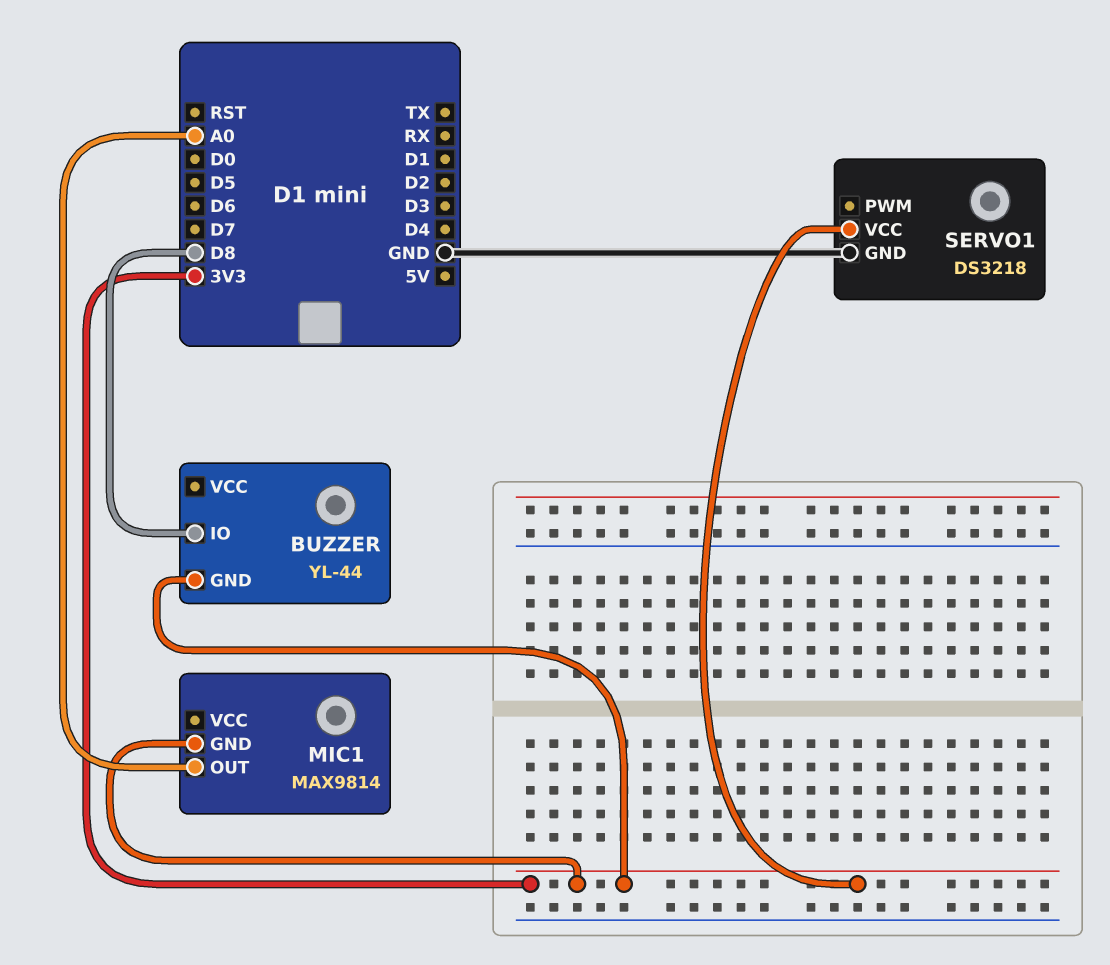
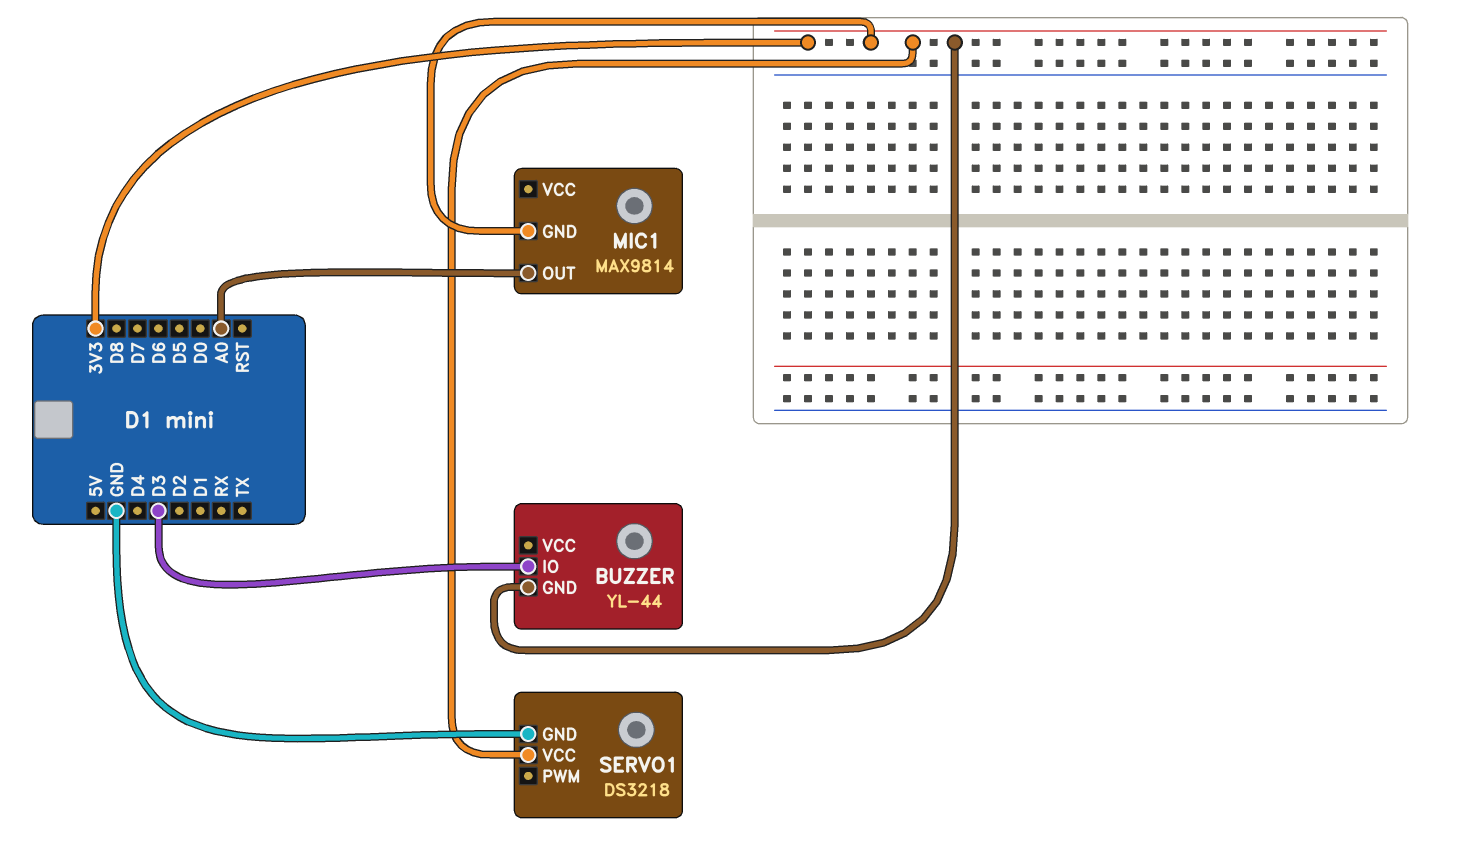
BUZZER pin IO: D8 -> D3

